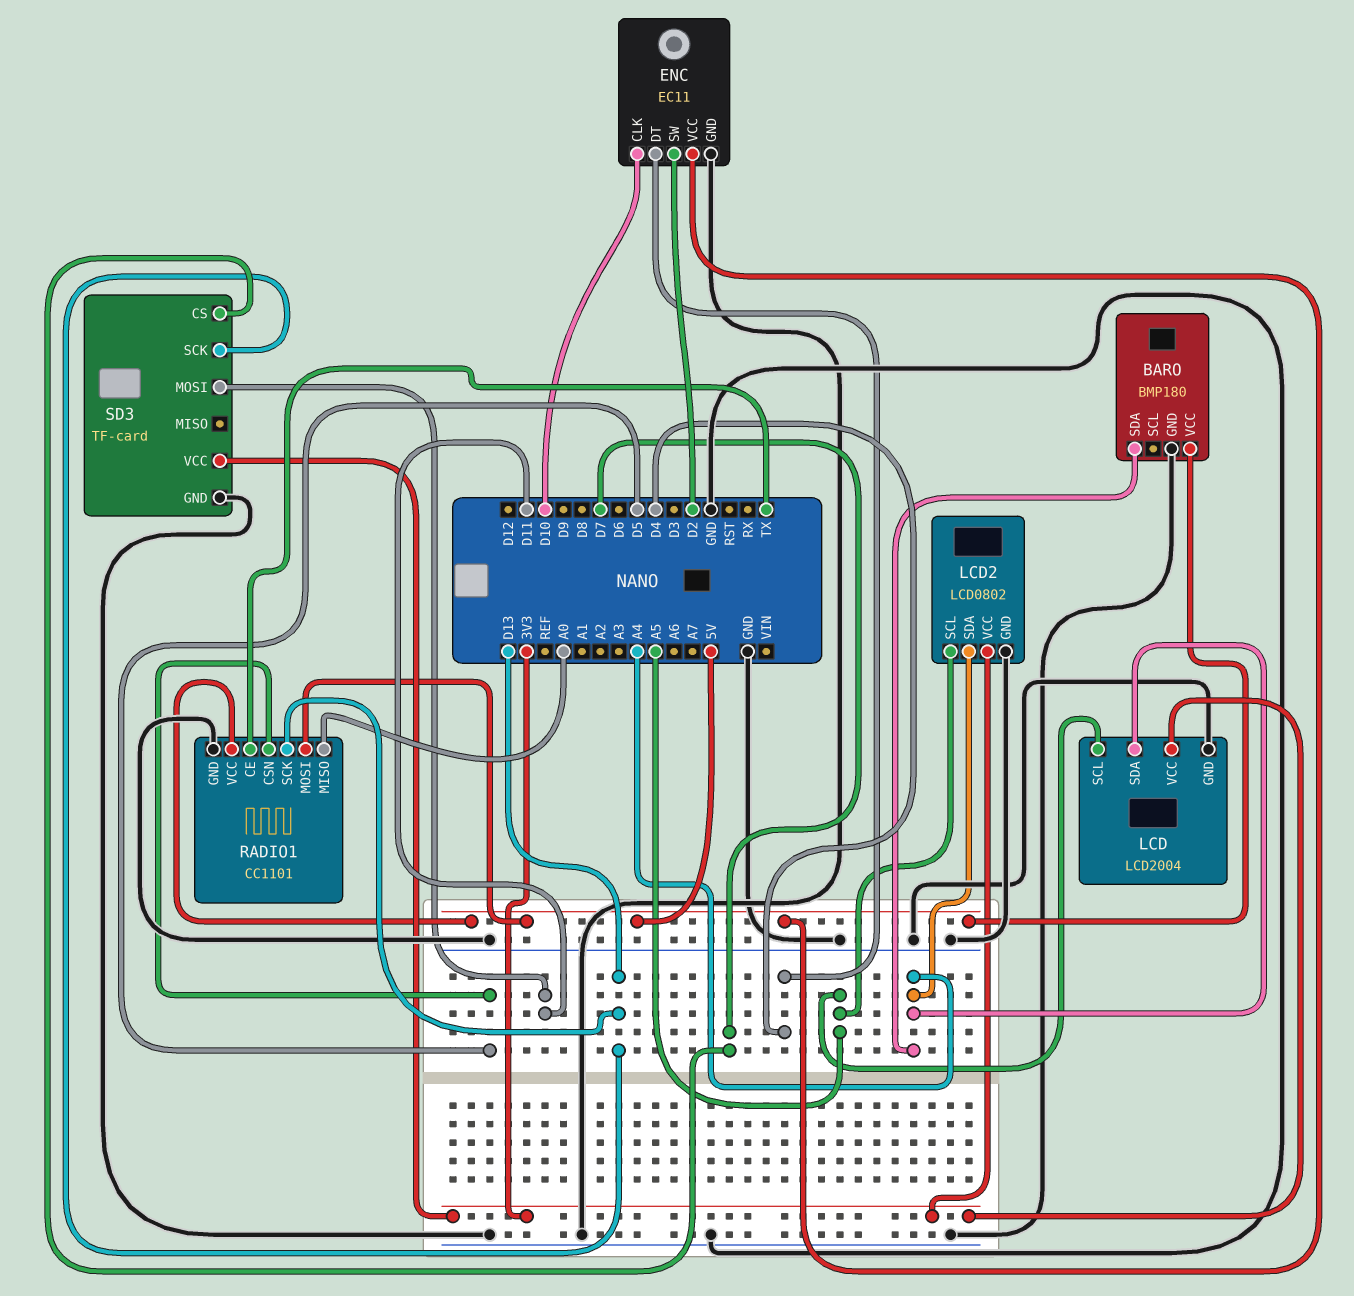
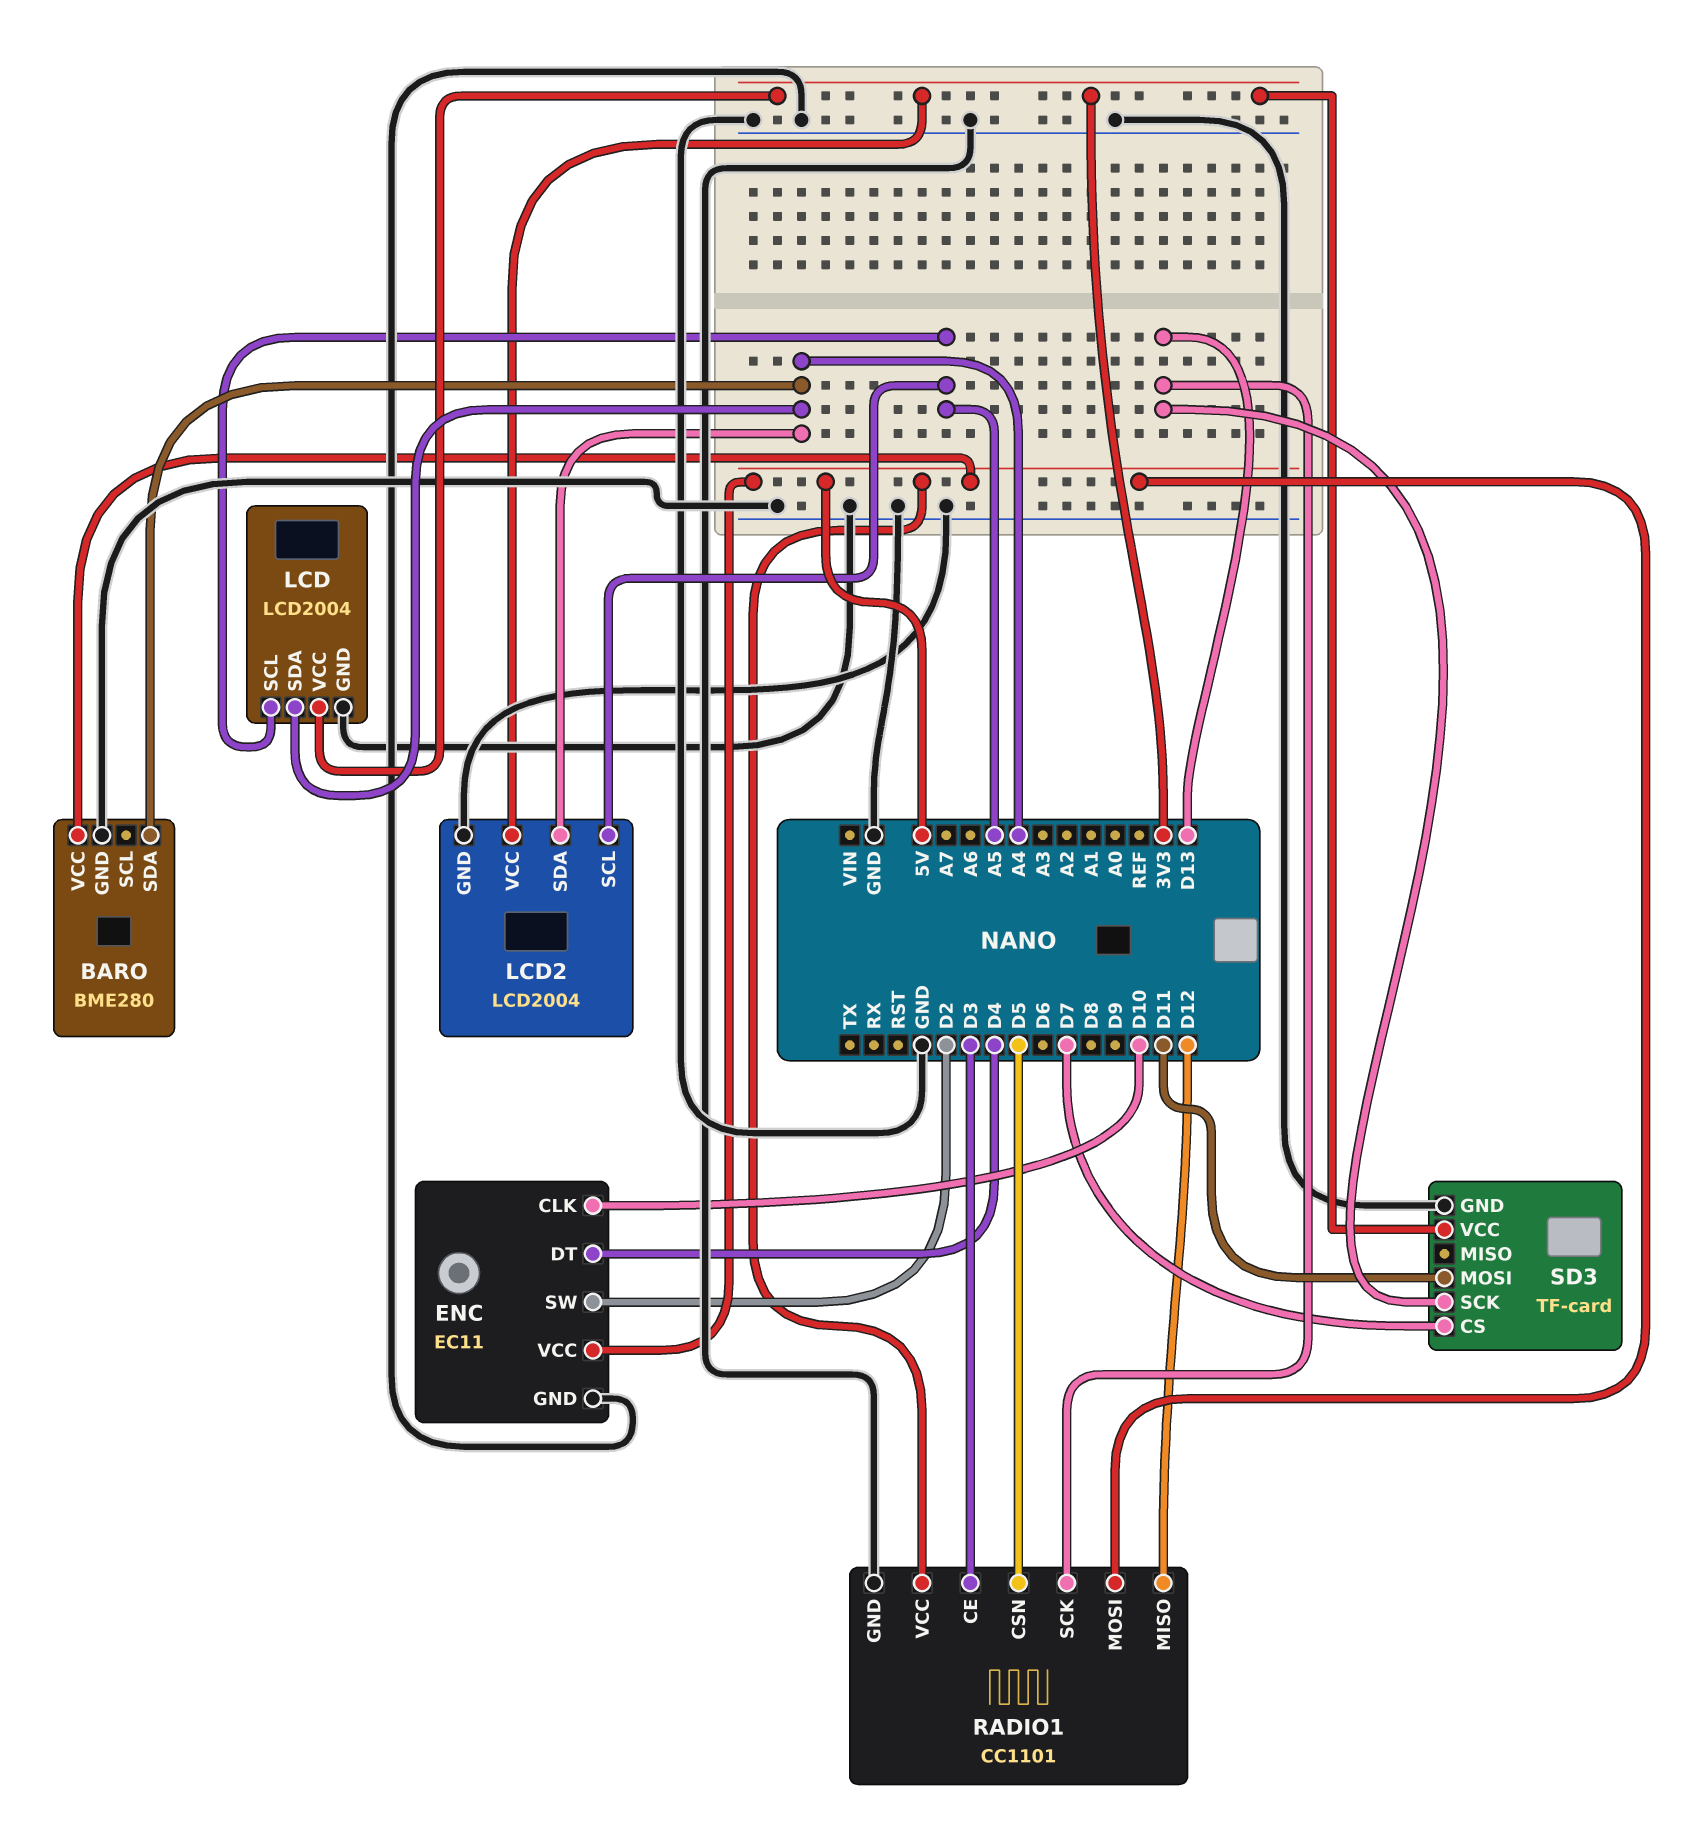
BARO: BMP180 -> BME280
LCD2: LCD0802 -> LCD2004
RADIO1 pin CE: TX -> D3
RADIO1 pin MISO: A0 -> D12

